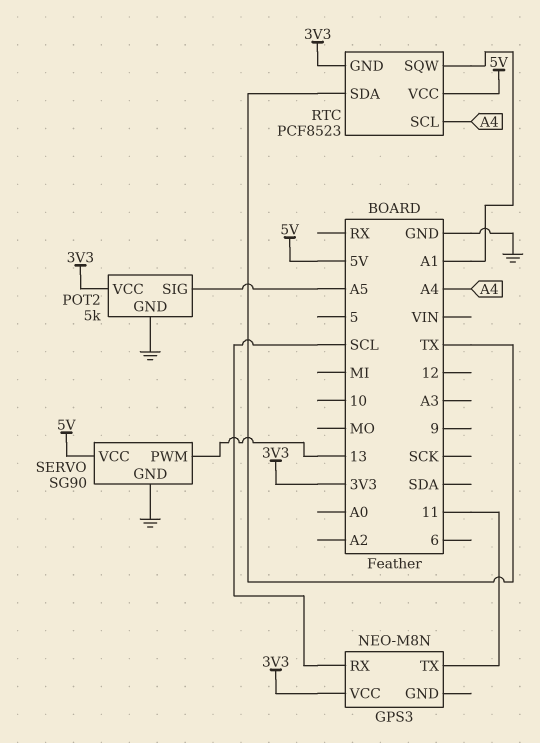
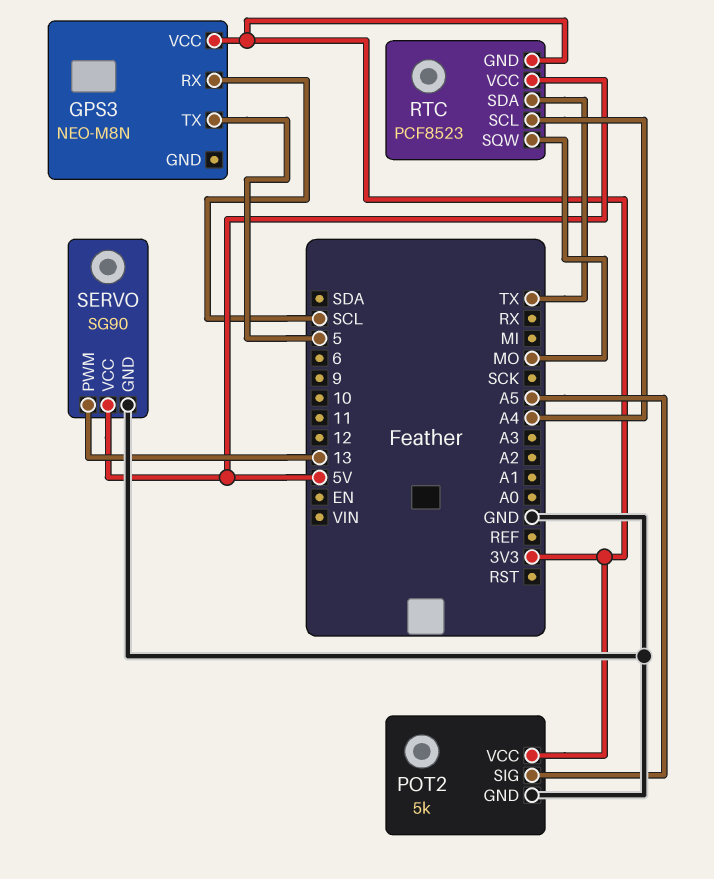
GPS3 pin TX: 11 -> 5
RTC pin SQW: A1 -> MO

